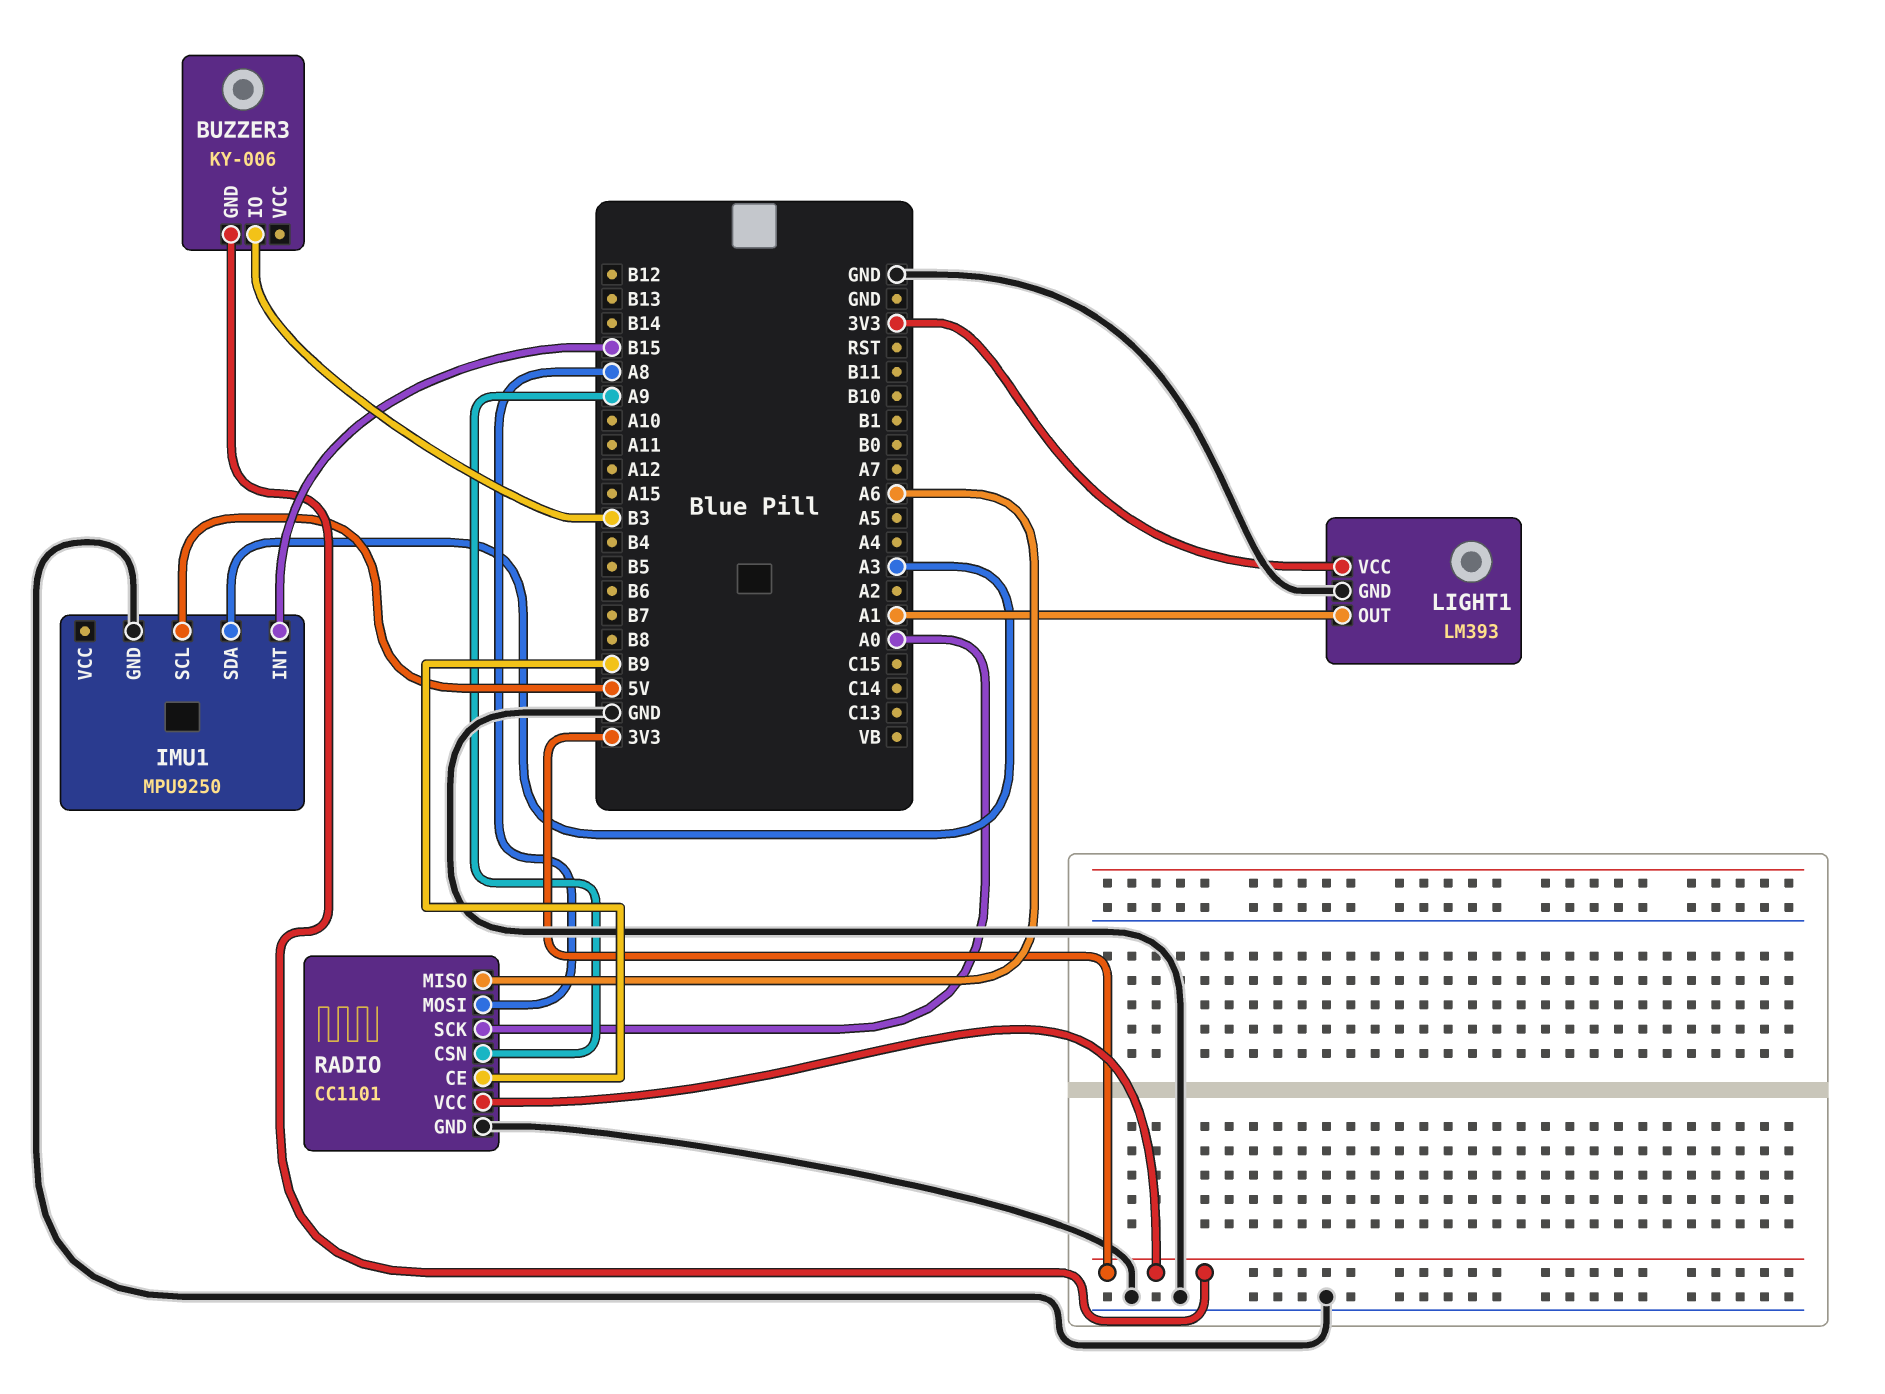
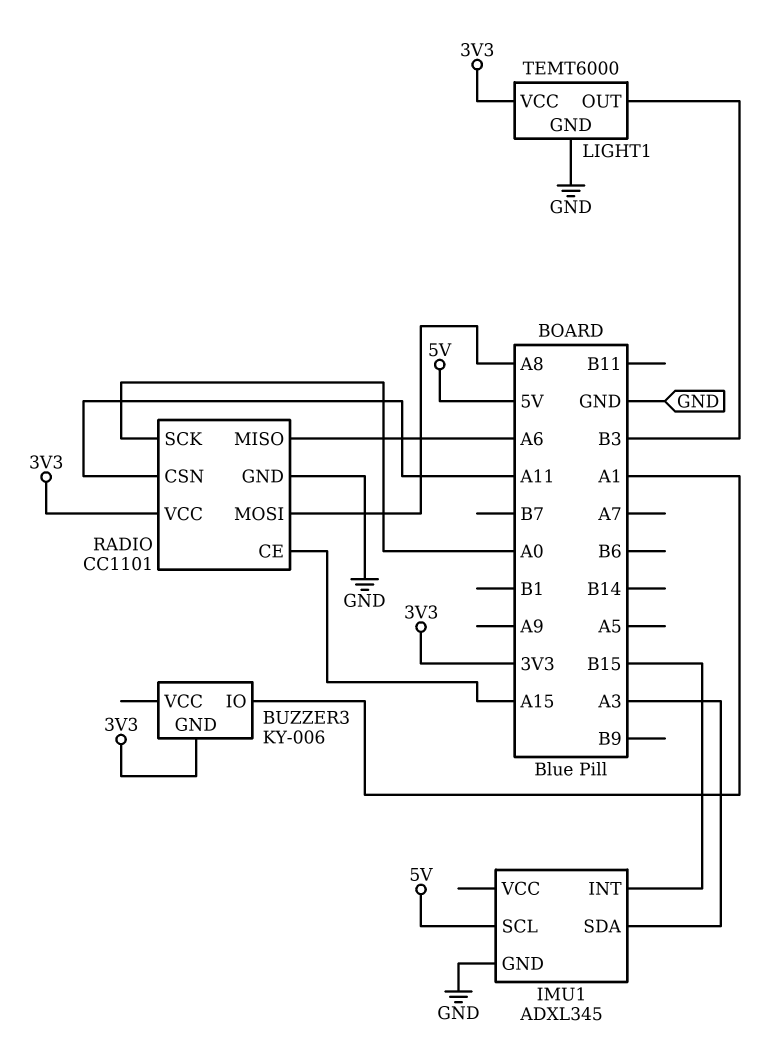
BUZZER3 pin IO: B3 -> A1
IMU1: MPU9250 -> ADXL345
LIGHT1: LM393 -> TEMT6000
LIGHT1 pin OUT: A1 -> B3
RADIO pin CE: B9 -> A15
RADIO pin CSN: A9 -> A11

